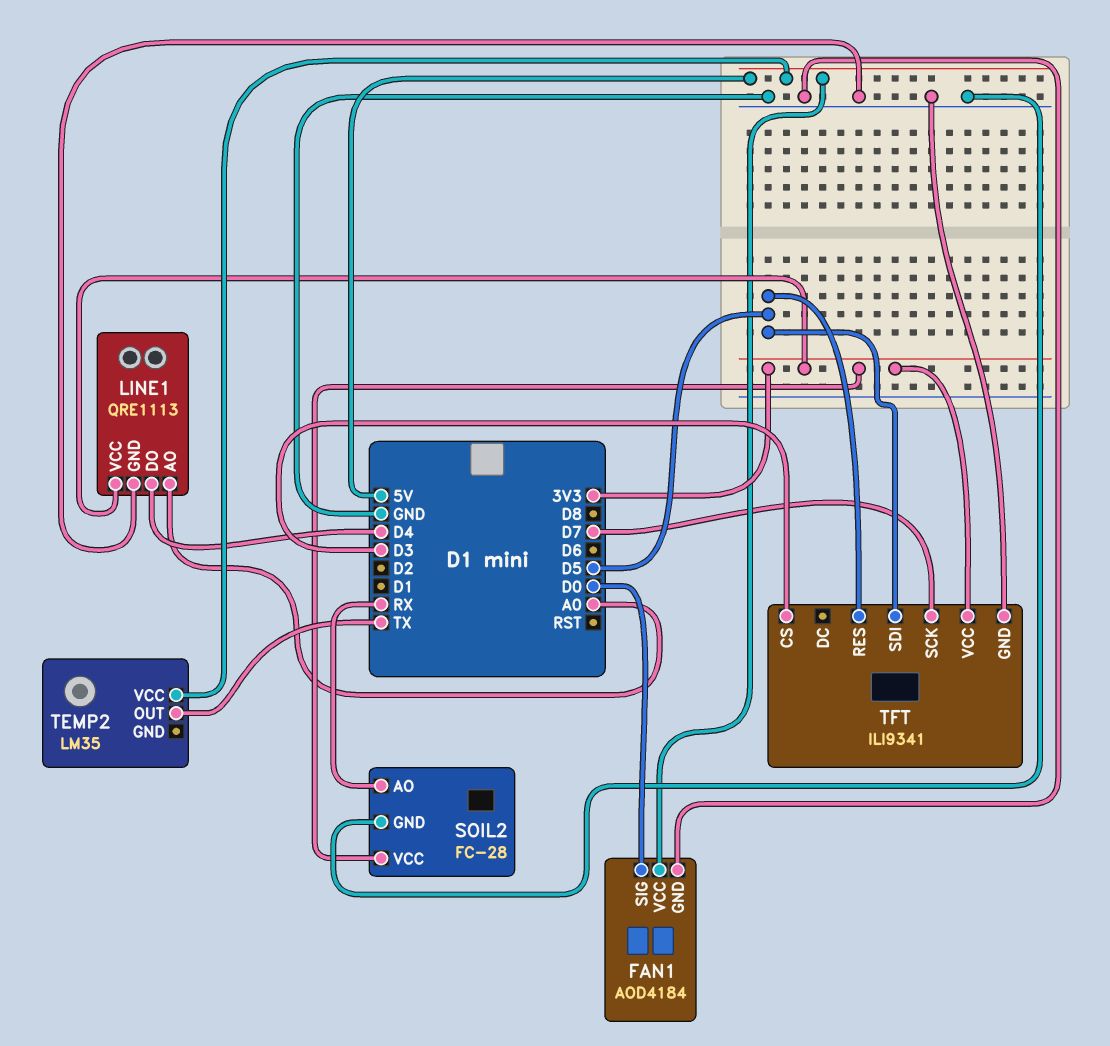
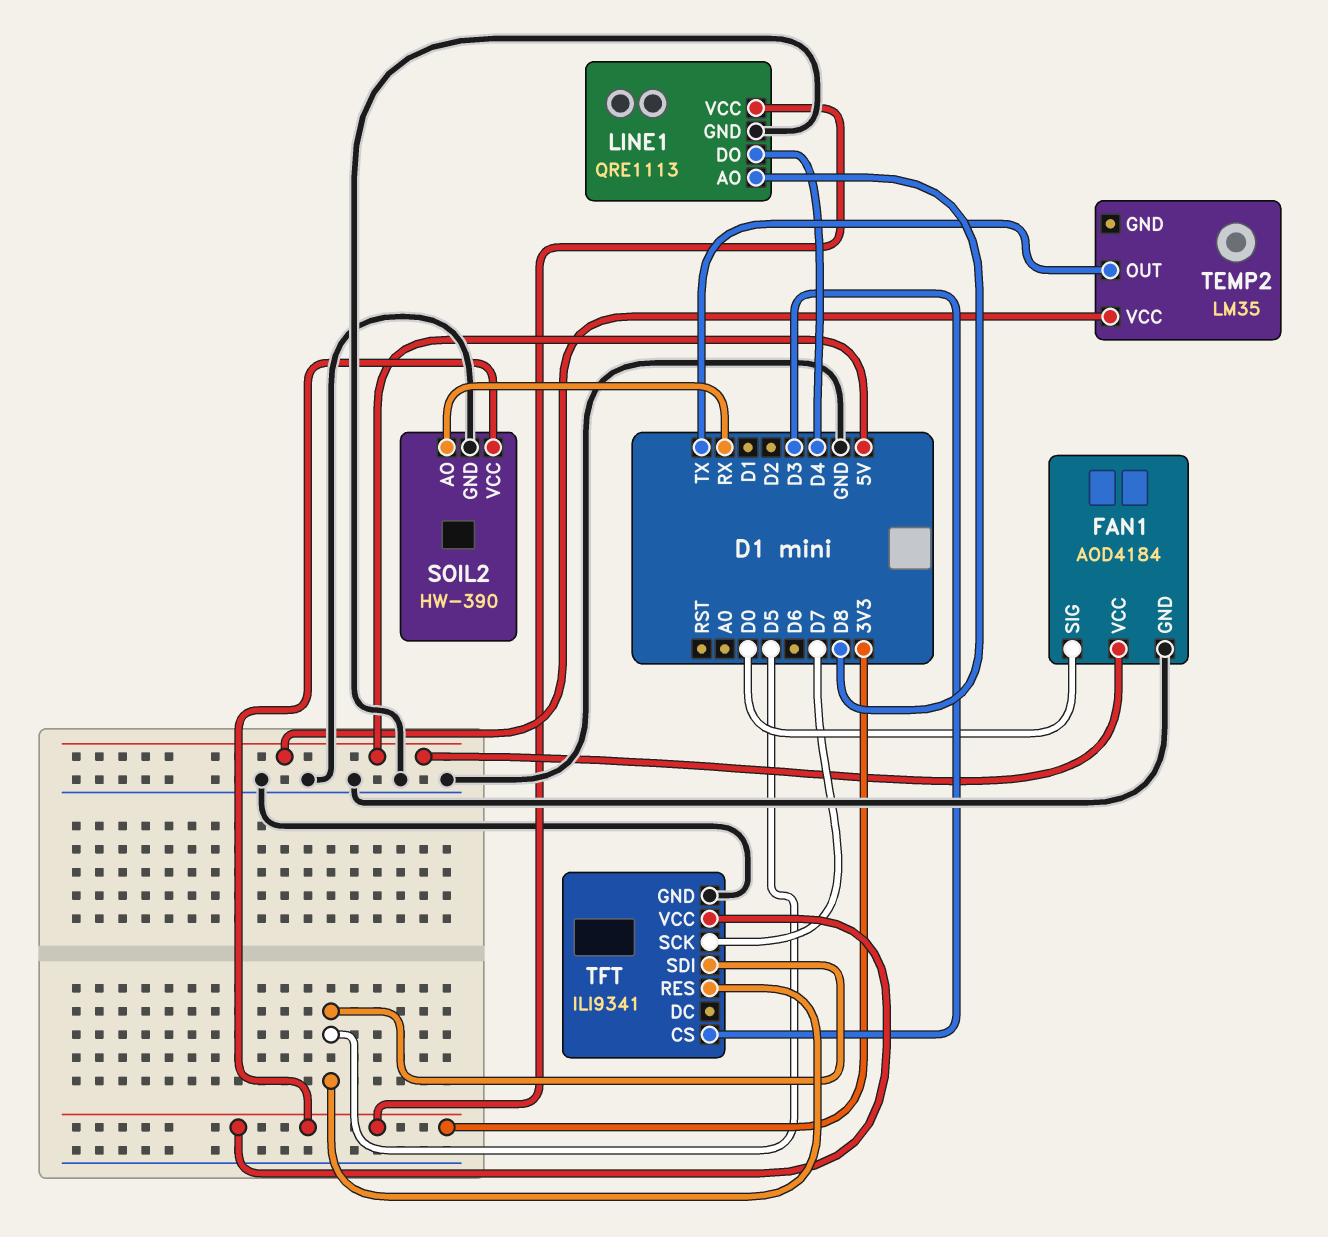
LINE1 pin AO: A0 -> D8
SOIL2: FC-28 -> HW-390

